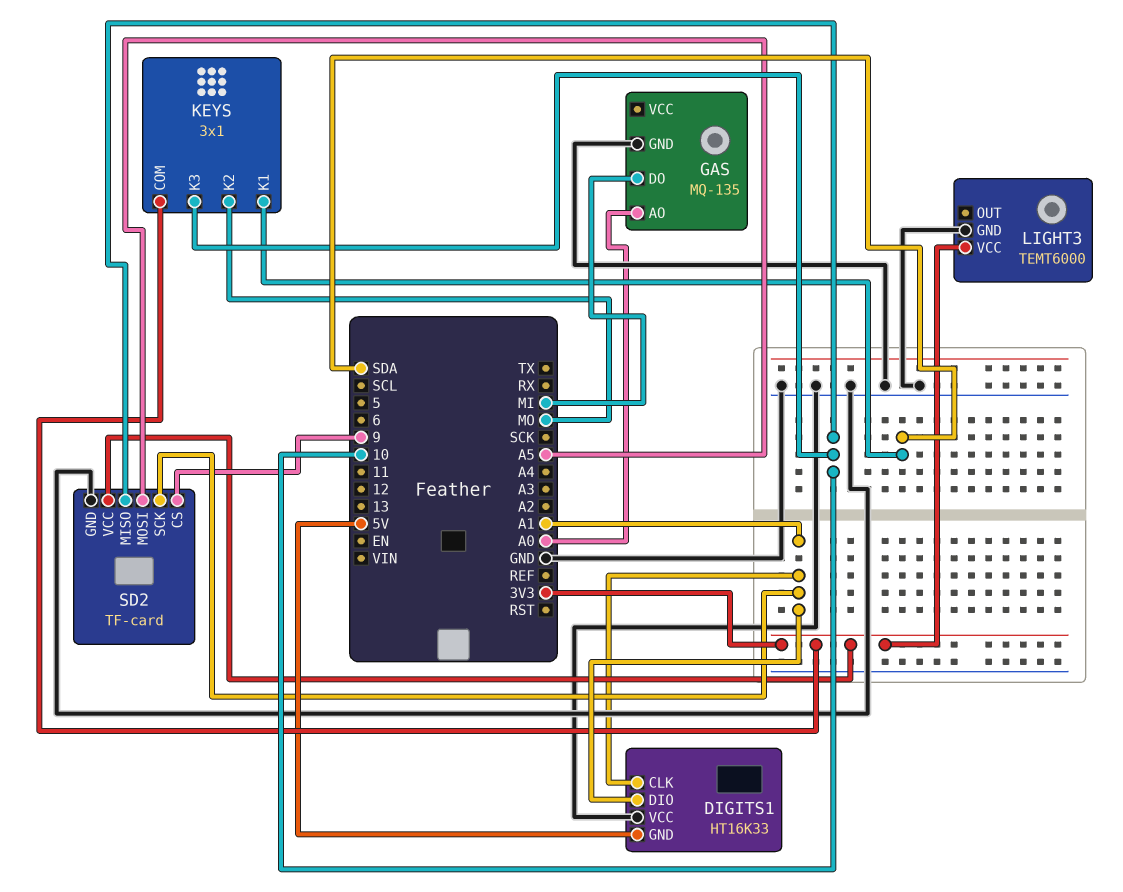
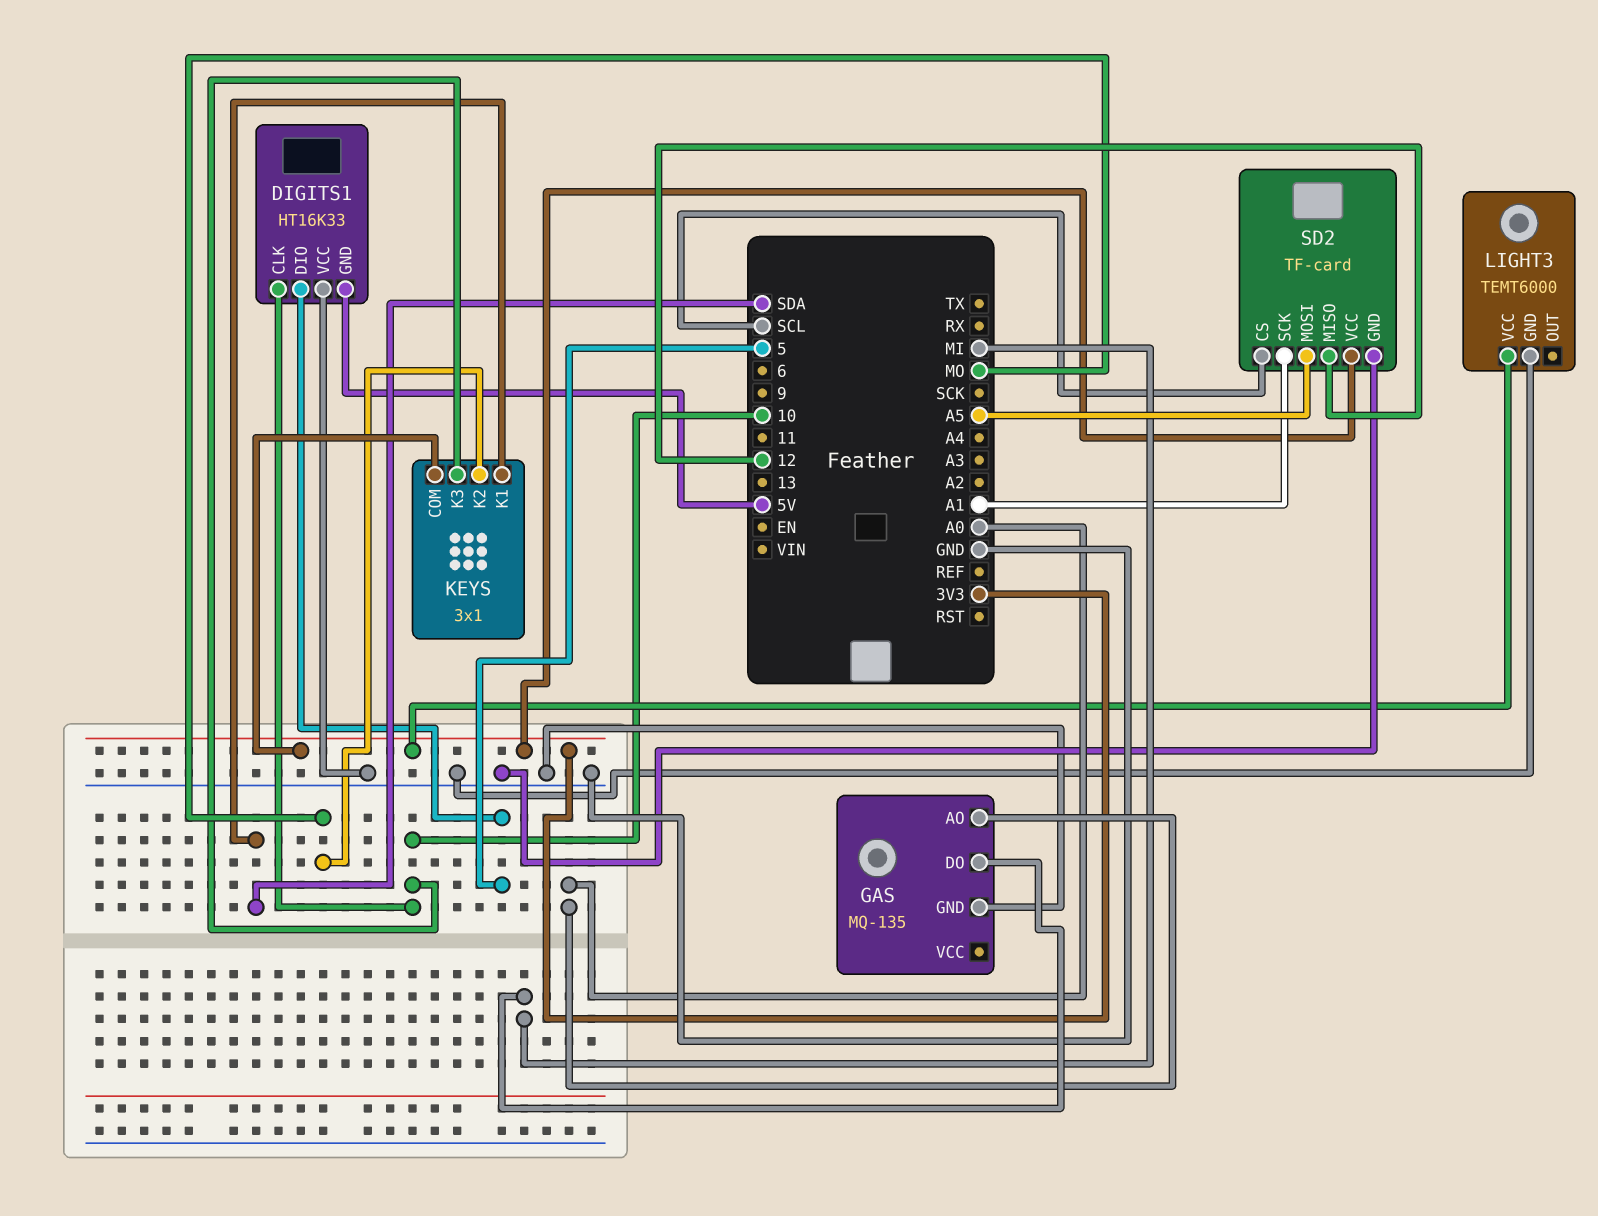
DIGITS1 pin CLK: A1 -> 10
DIGITS1 pin DIO: A1 -> 5
SD2 pin CS: 9 -> SCL
SD2 pin MISO: 10 -> 12

